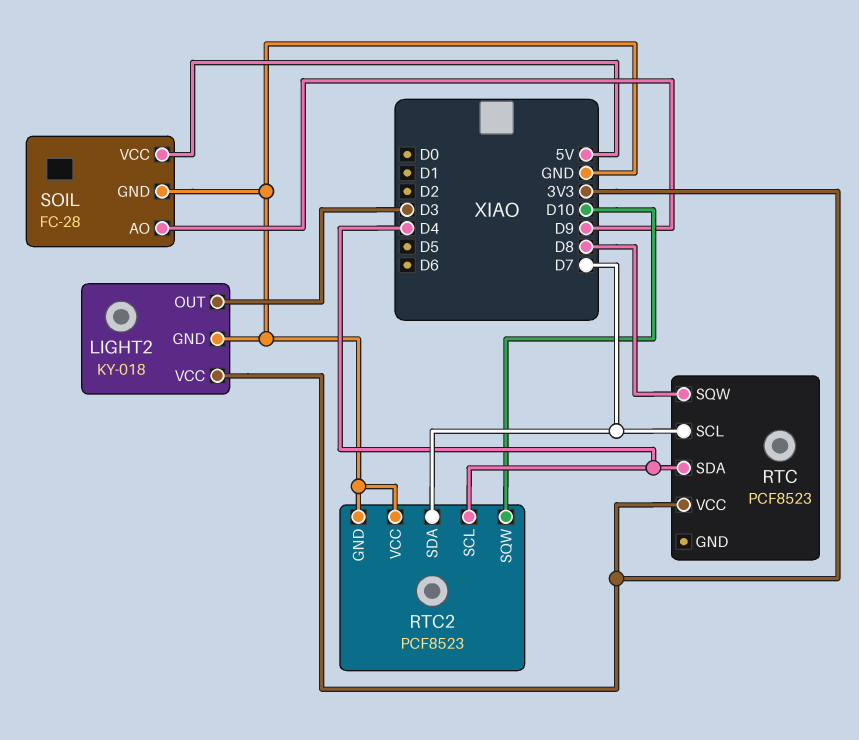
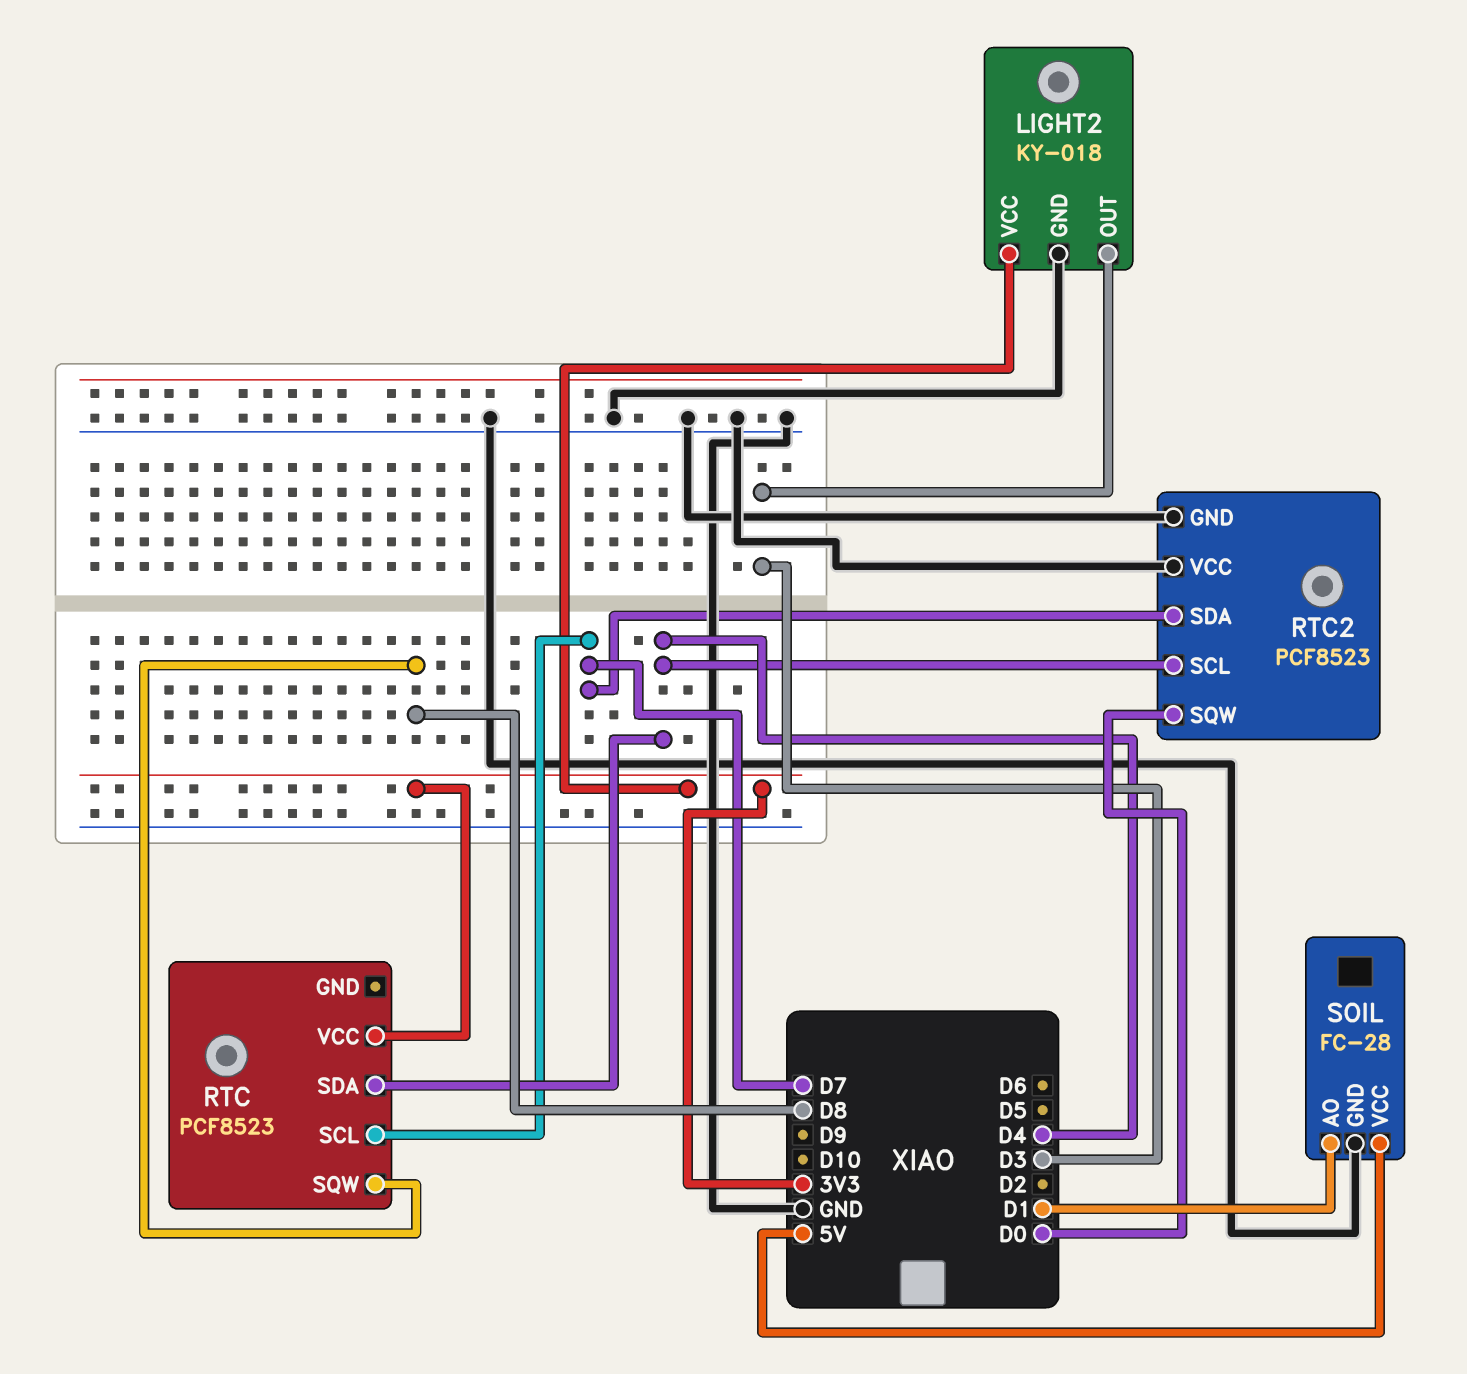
RTC2 pin SQW: D10 -> D0
SOIL pin AO: D9 -> D1

